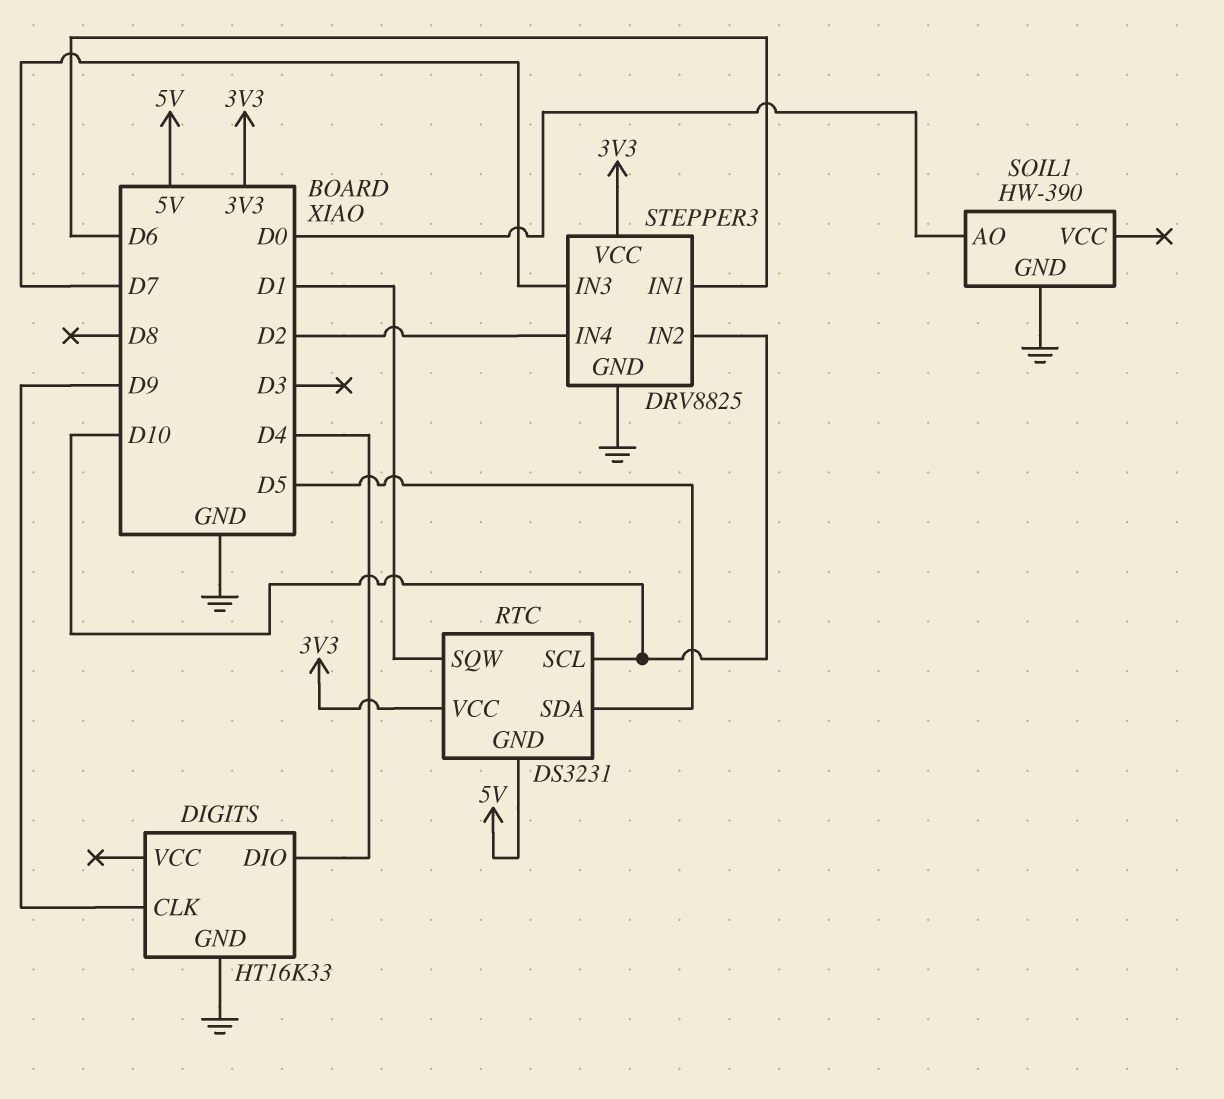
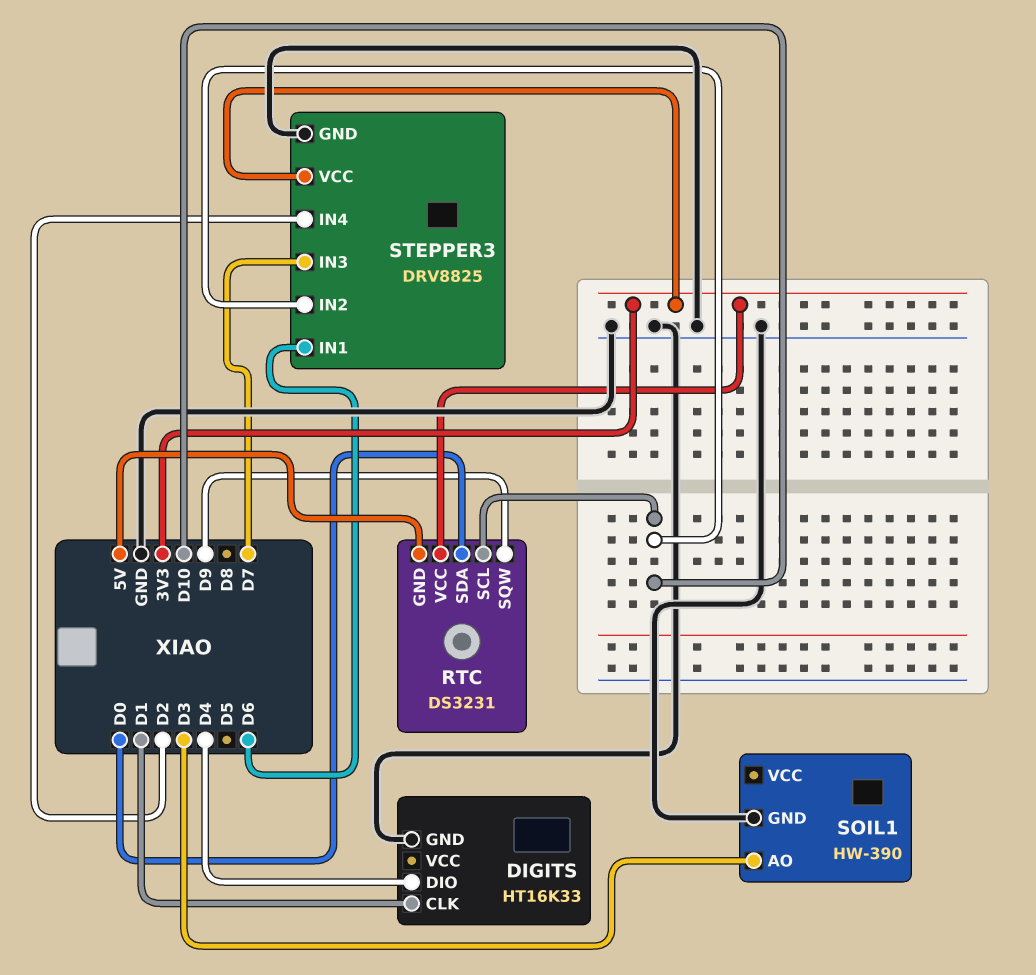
DIGITS pin CLK: D9 -> D1
RTC pin SDA: D5 -> D0
RTC pin SQW: D1 -> D9
SOIL1 pin AO: D0 -> D3

